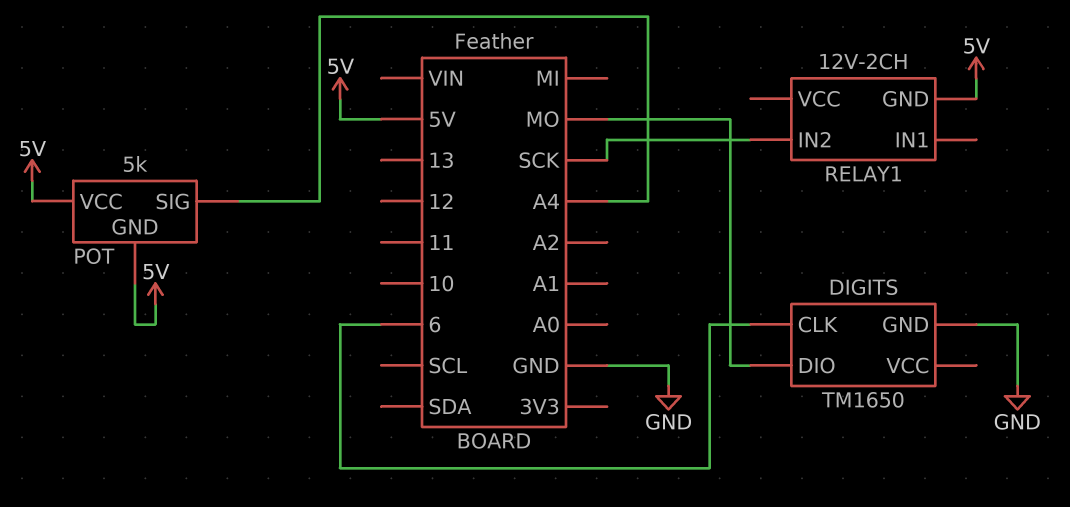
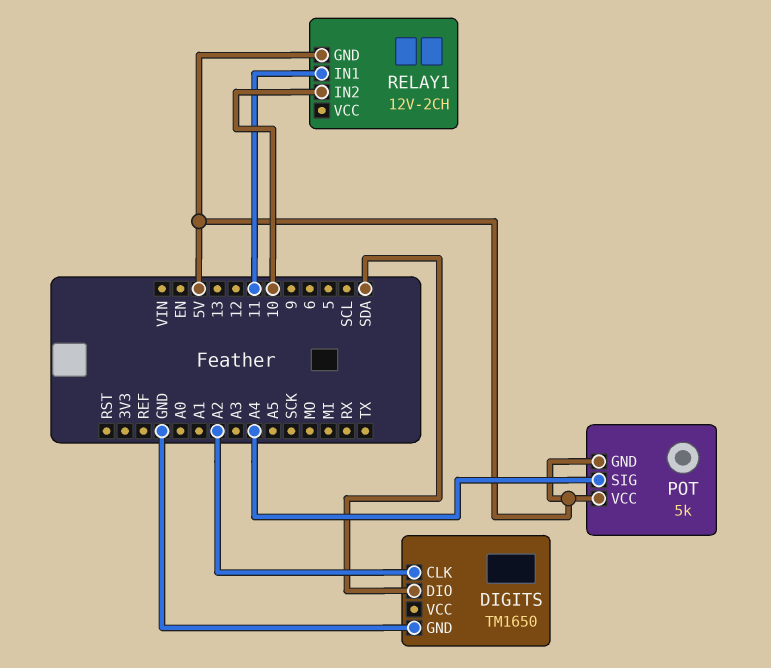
DIGITS pin CLK: 6 -> A2
DIGITS pin DIO: MO -> SDA
RELAY1 pin IN1: none -> 11
RELAY1 pin IN2: SCK -> 10

